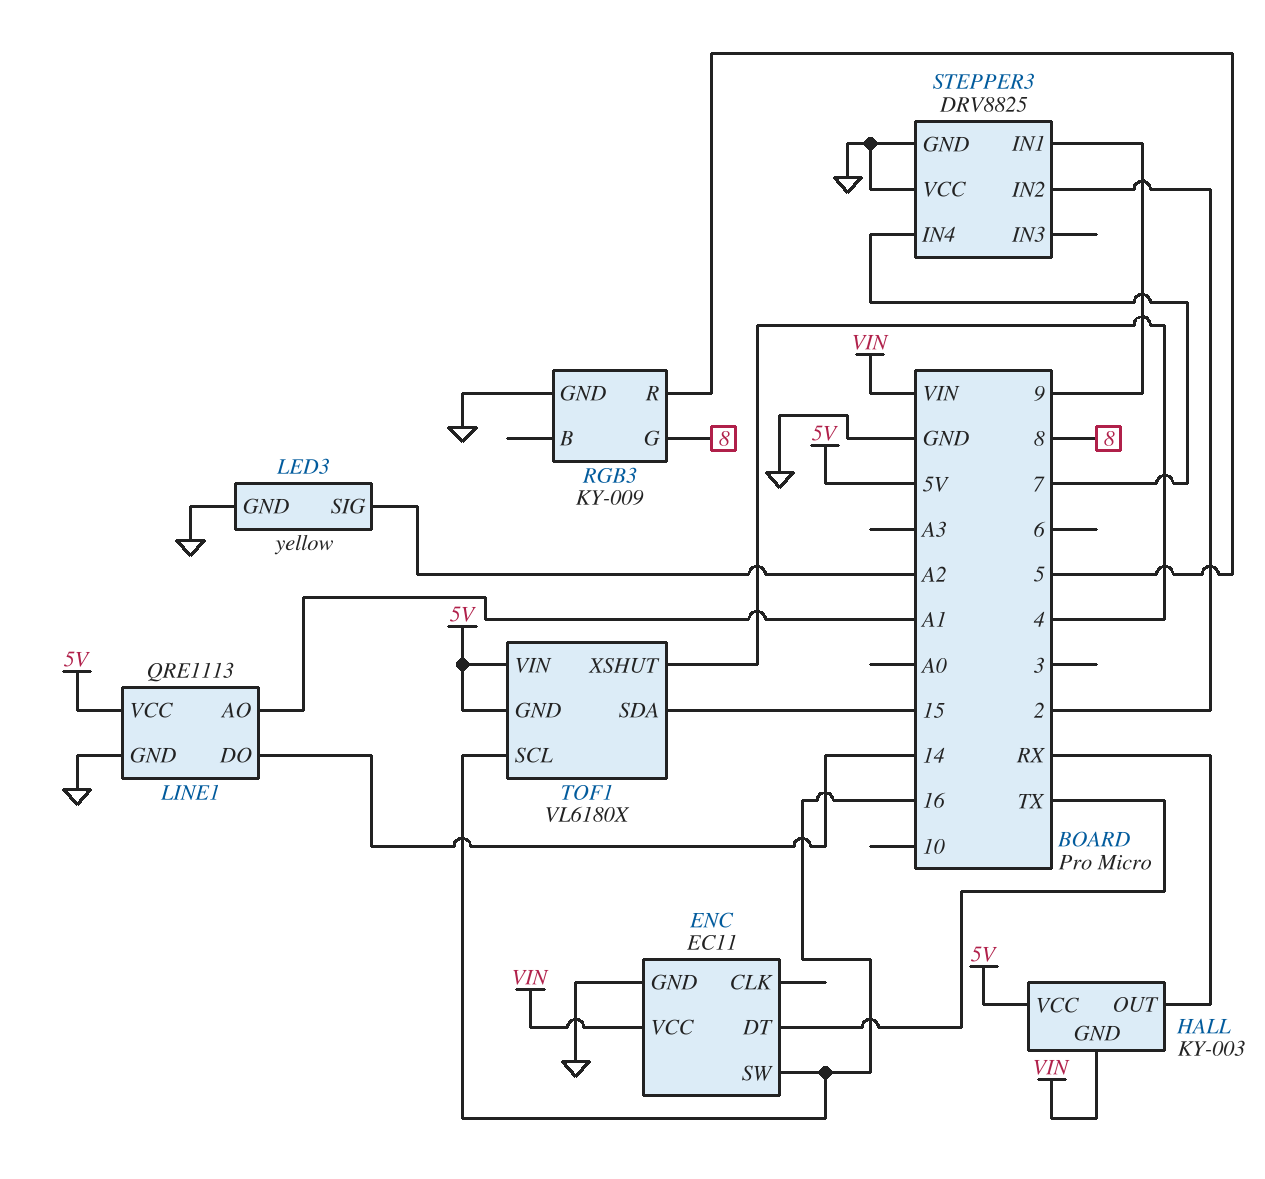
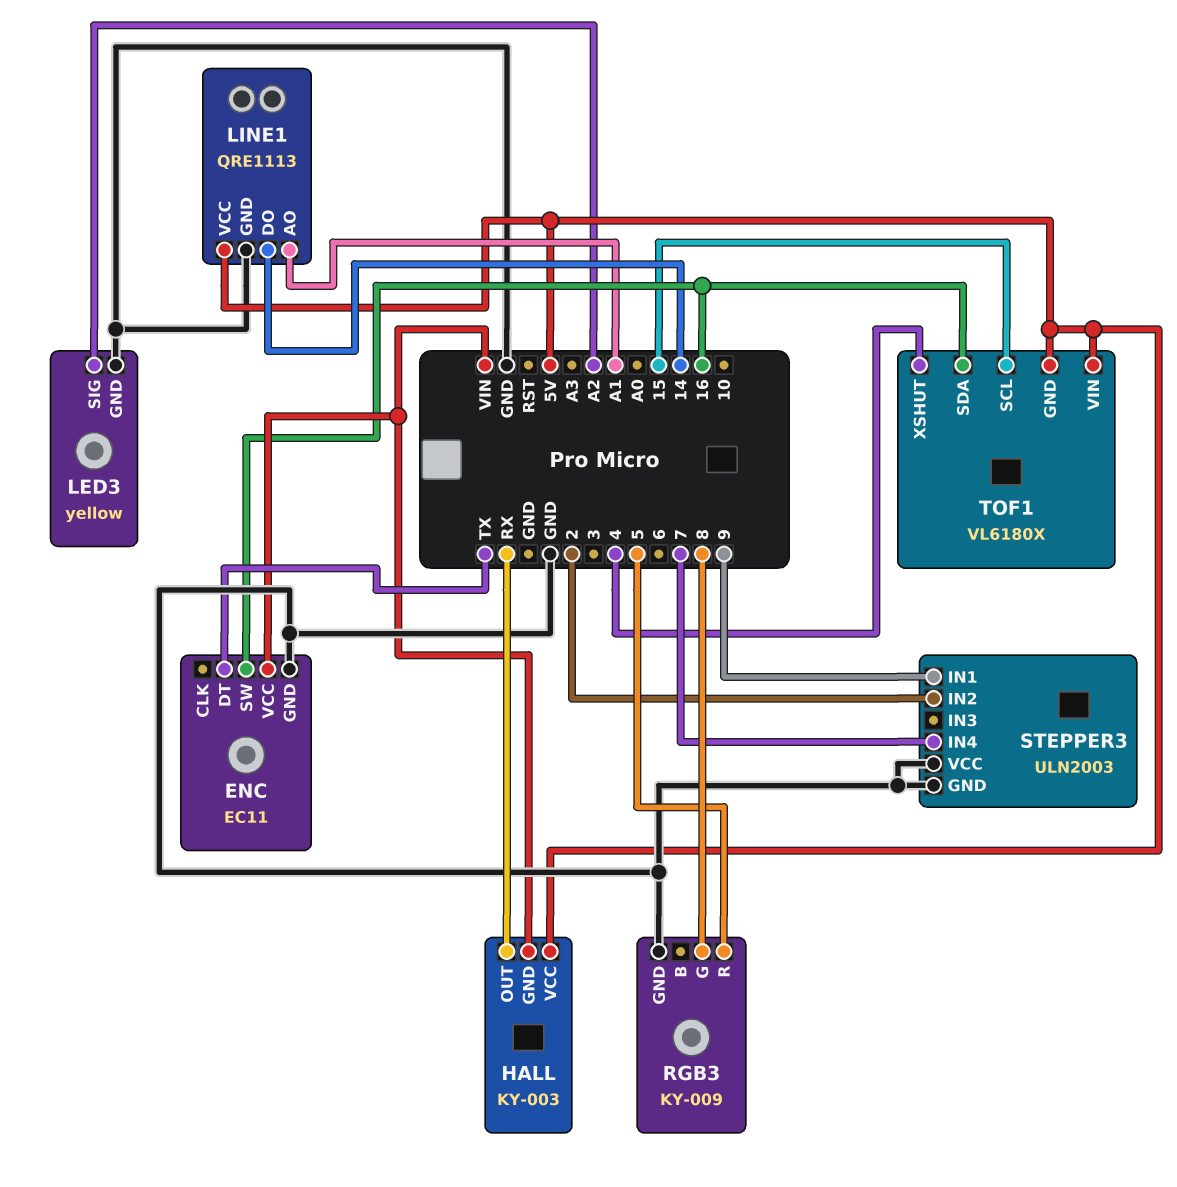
STEPPER3: DRV8825 -> ULN2003
TOF1 pin SCL: 16 -> 15
TOF1 pin SDA: 15 -> 16

